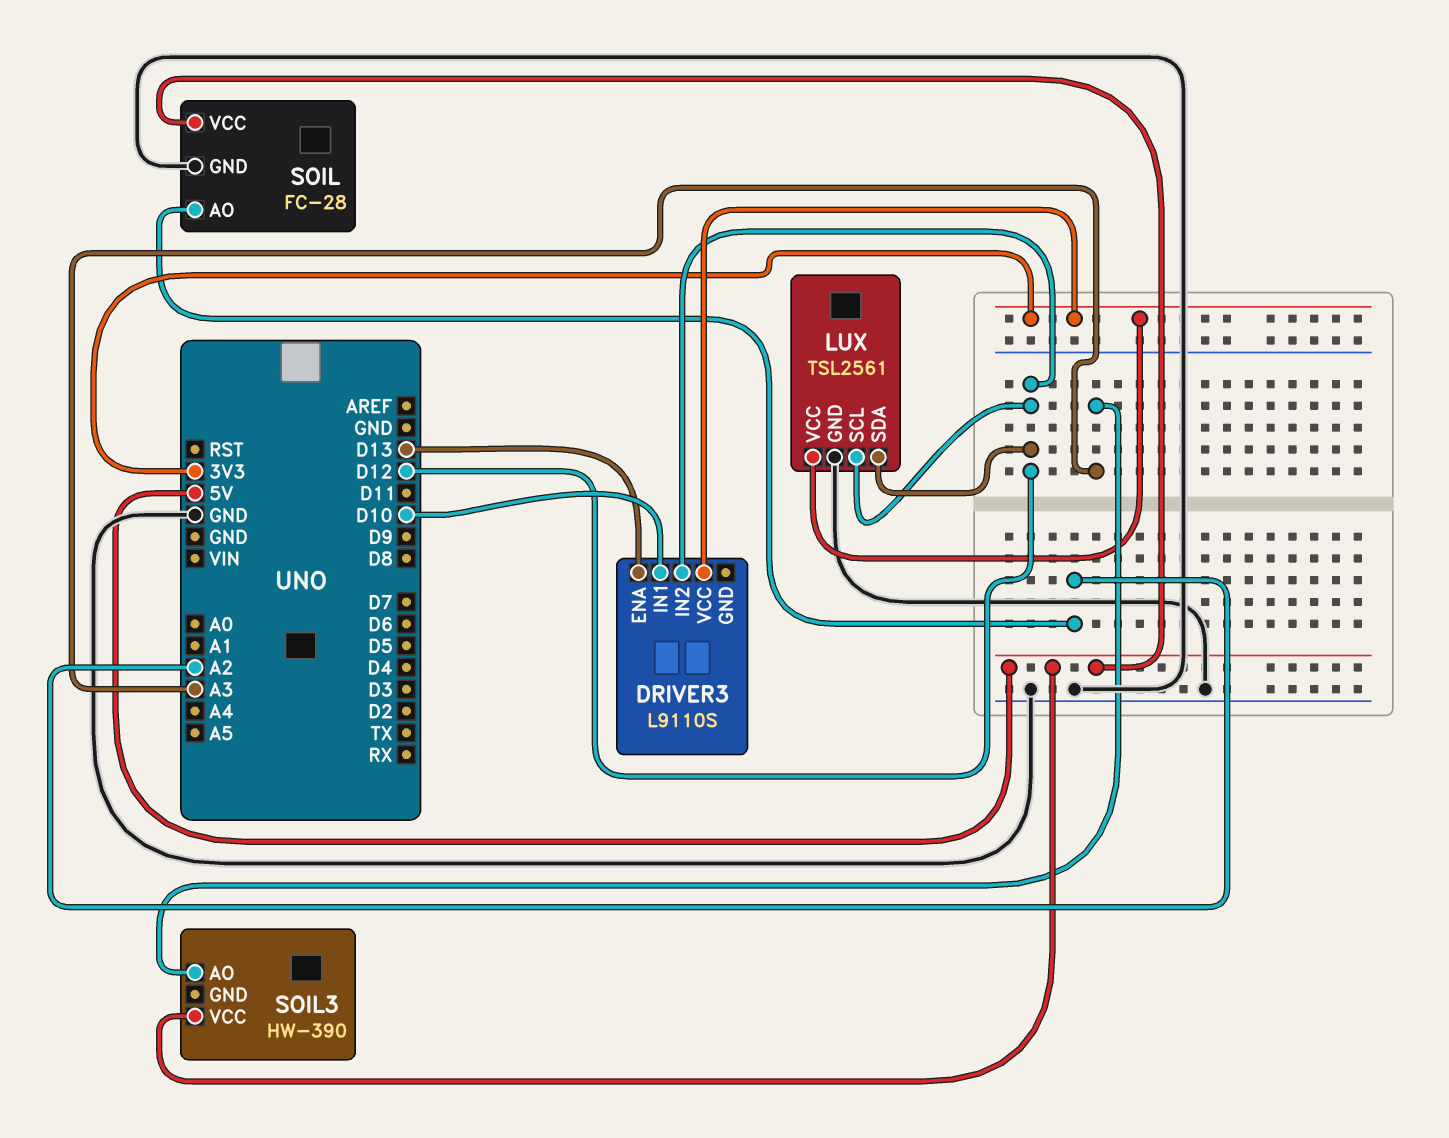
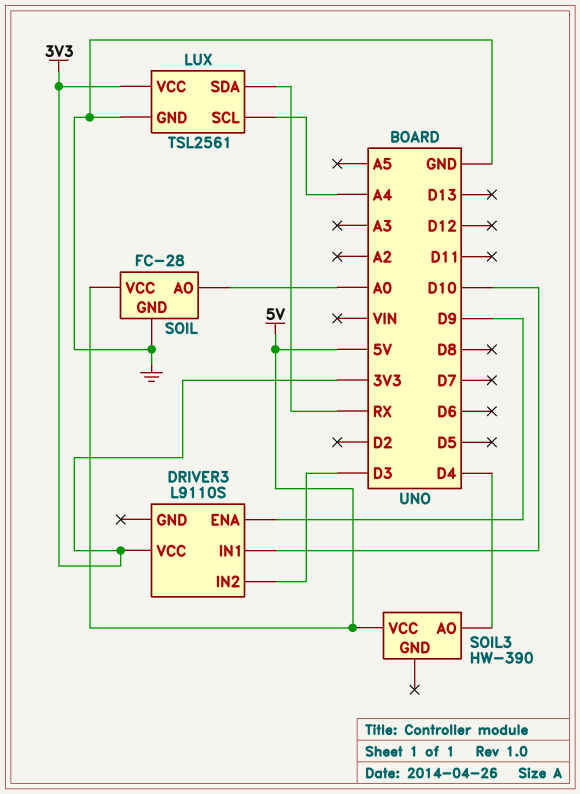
DRIVER3 pin ENA: D13 -> D9
DRIVER3 pin IN2: D12 -> D3
LUX pin SCL: D12 -> A4
LUX pin SDA: D12 -> RX
SOIL pin AO: A2 -> A0
SOIL3 pin AO: A3 -> D4

